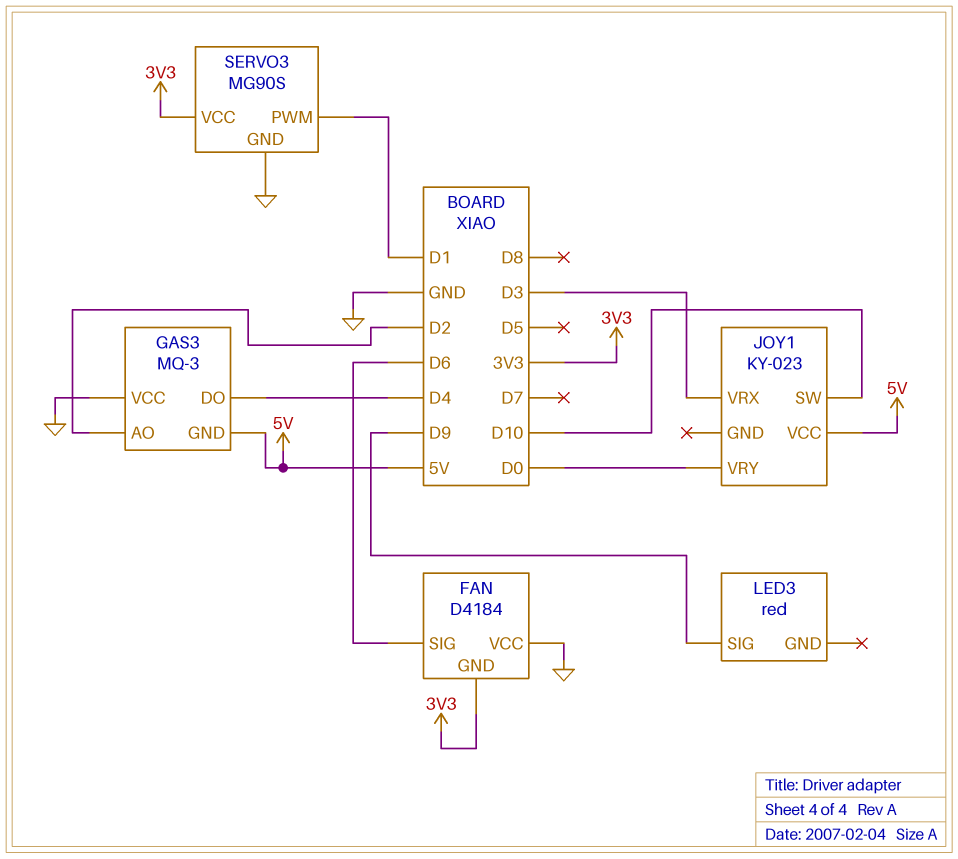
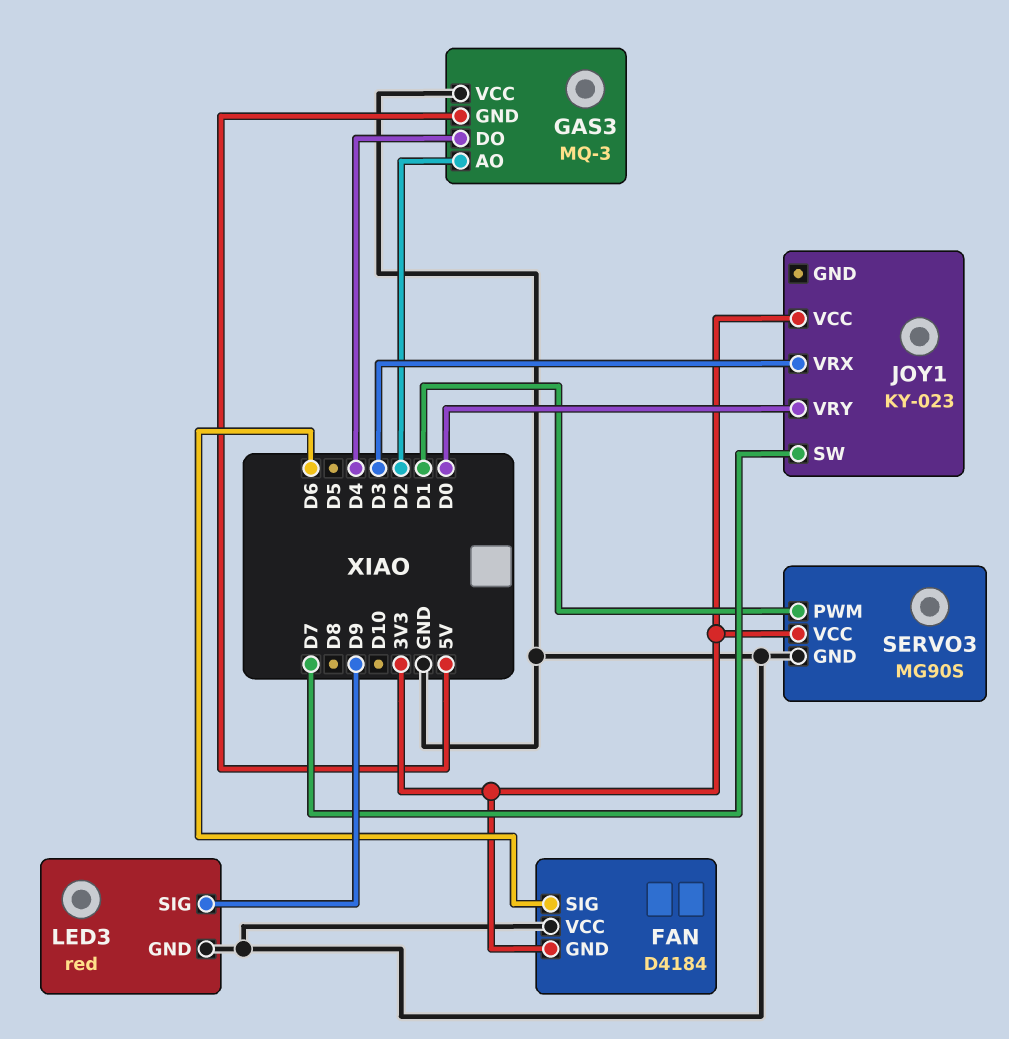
JOY1 pin SW: D10 -> D7
JOY1 pin VCC: 5V -> 3V3
LED3 pin GND: none -> GND

